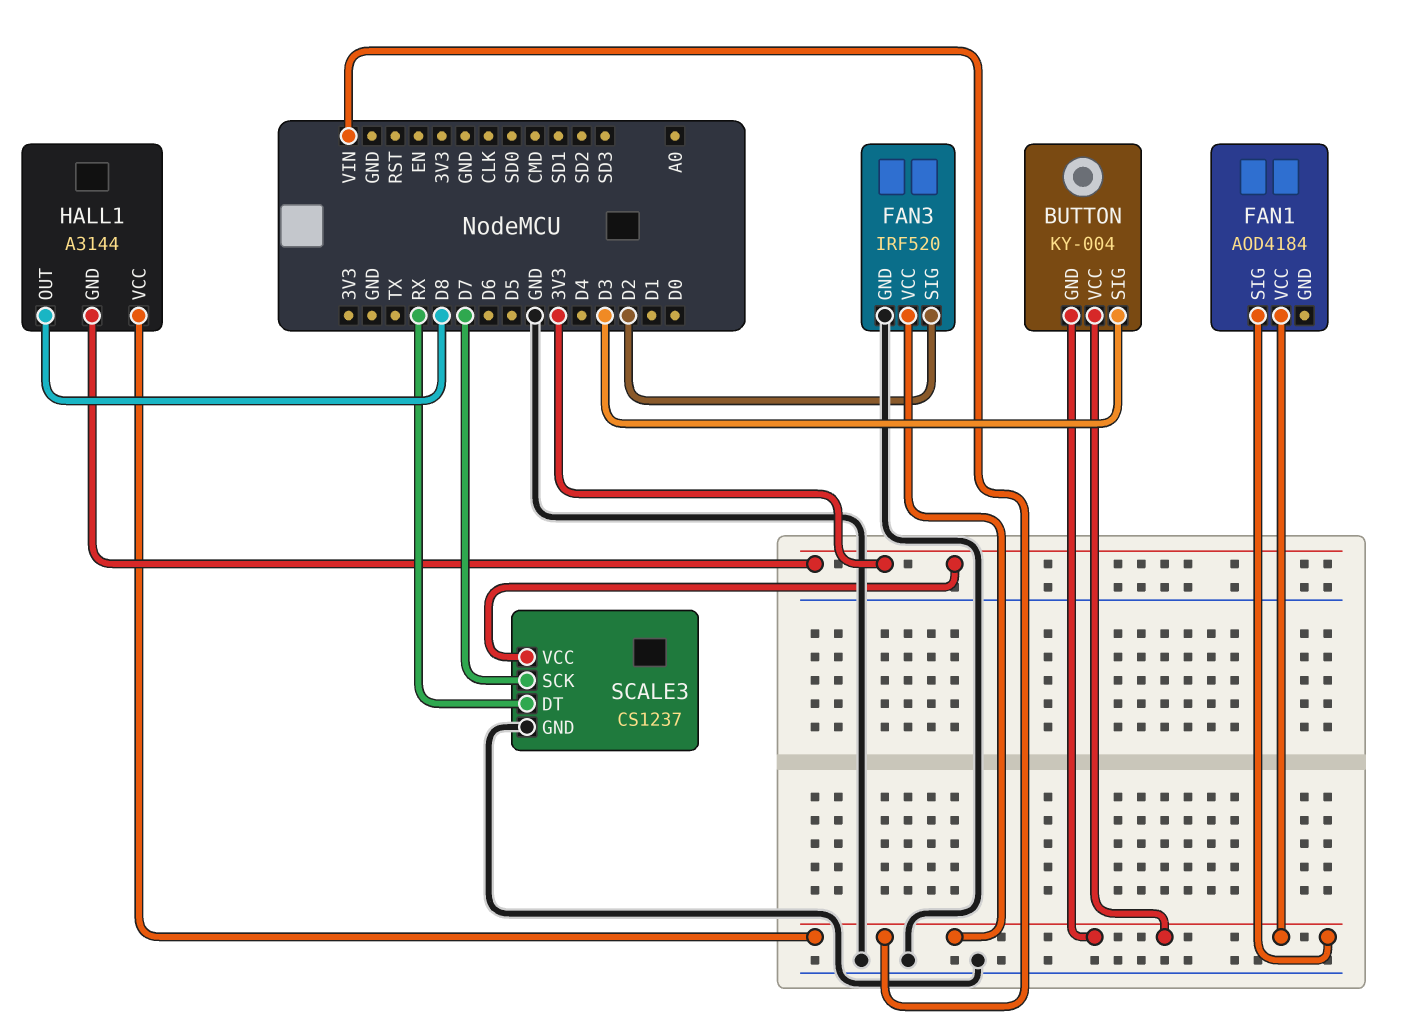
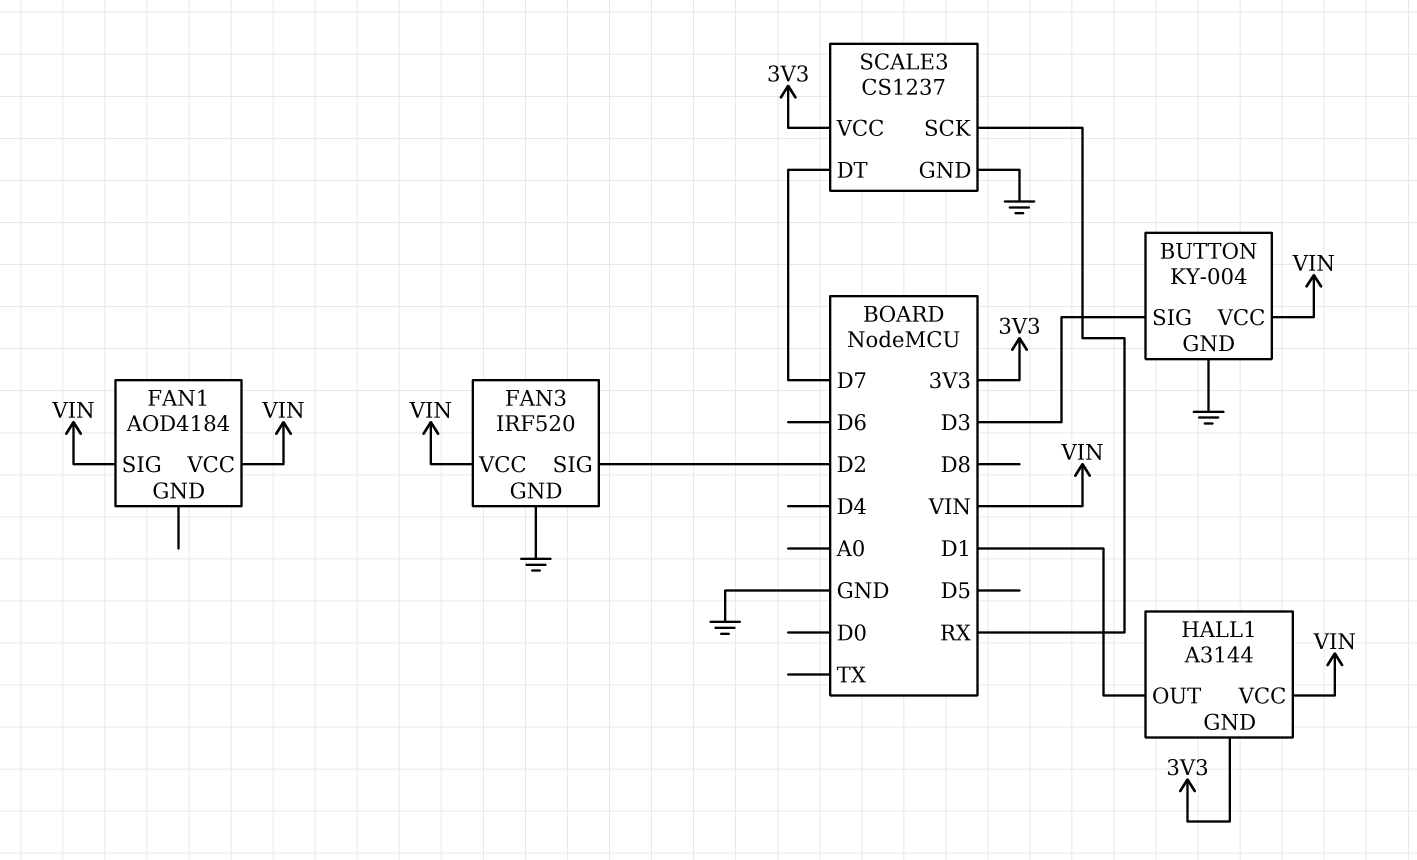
BUTTON pin GND: VIN -> GND
HALL1 pin OUT: D8 -> D1
SCALE3 pin DT: RX -> D7
SCALE3 pin SCK: D7 -> RX

